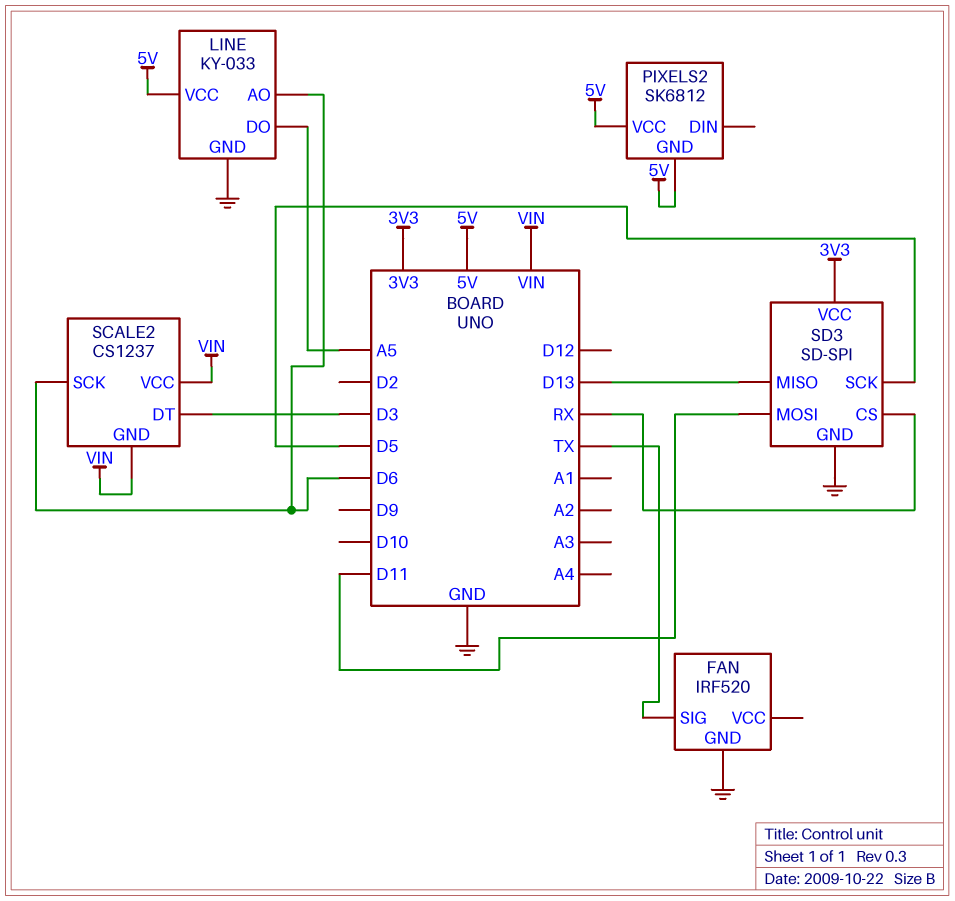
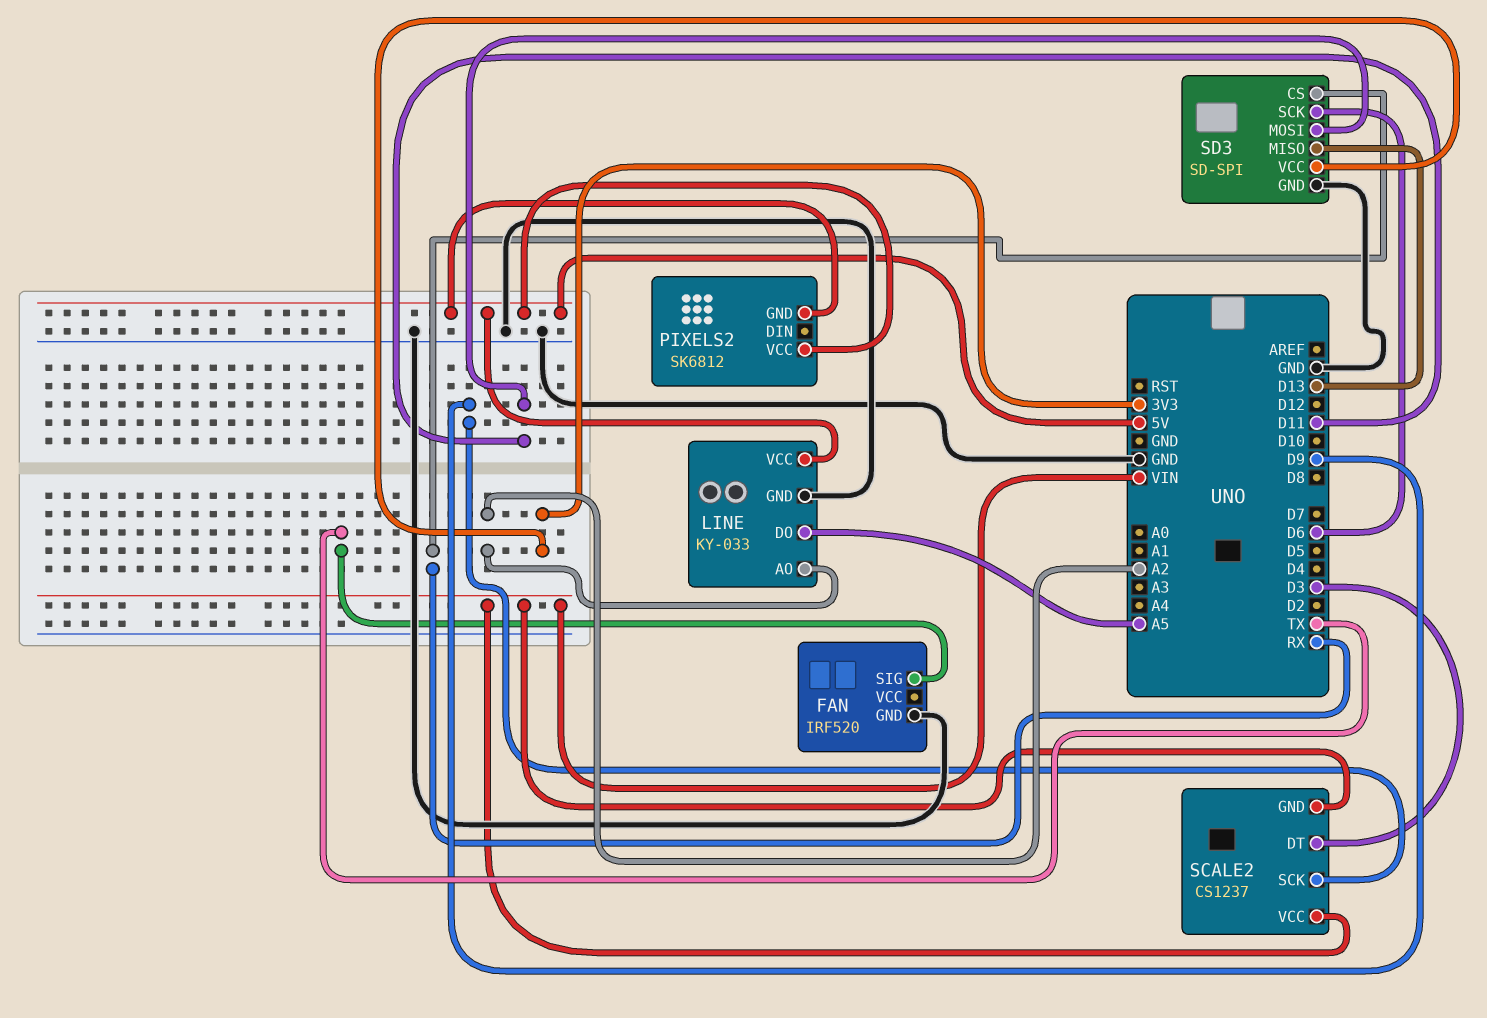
LINE pin AO: D6 -> A2
SCALE2 pin SCK: D6 -> D9
SD3 pin SCK: D5 -> D6

